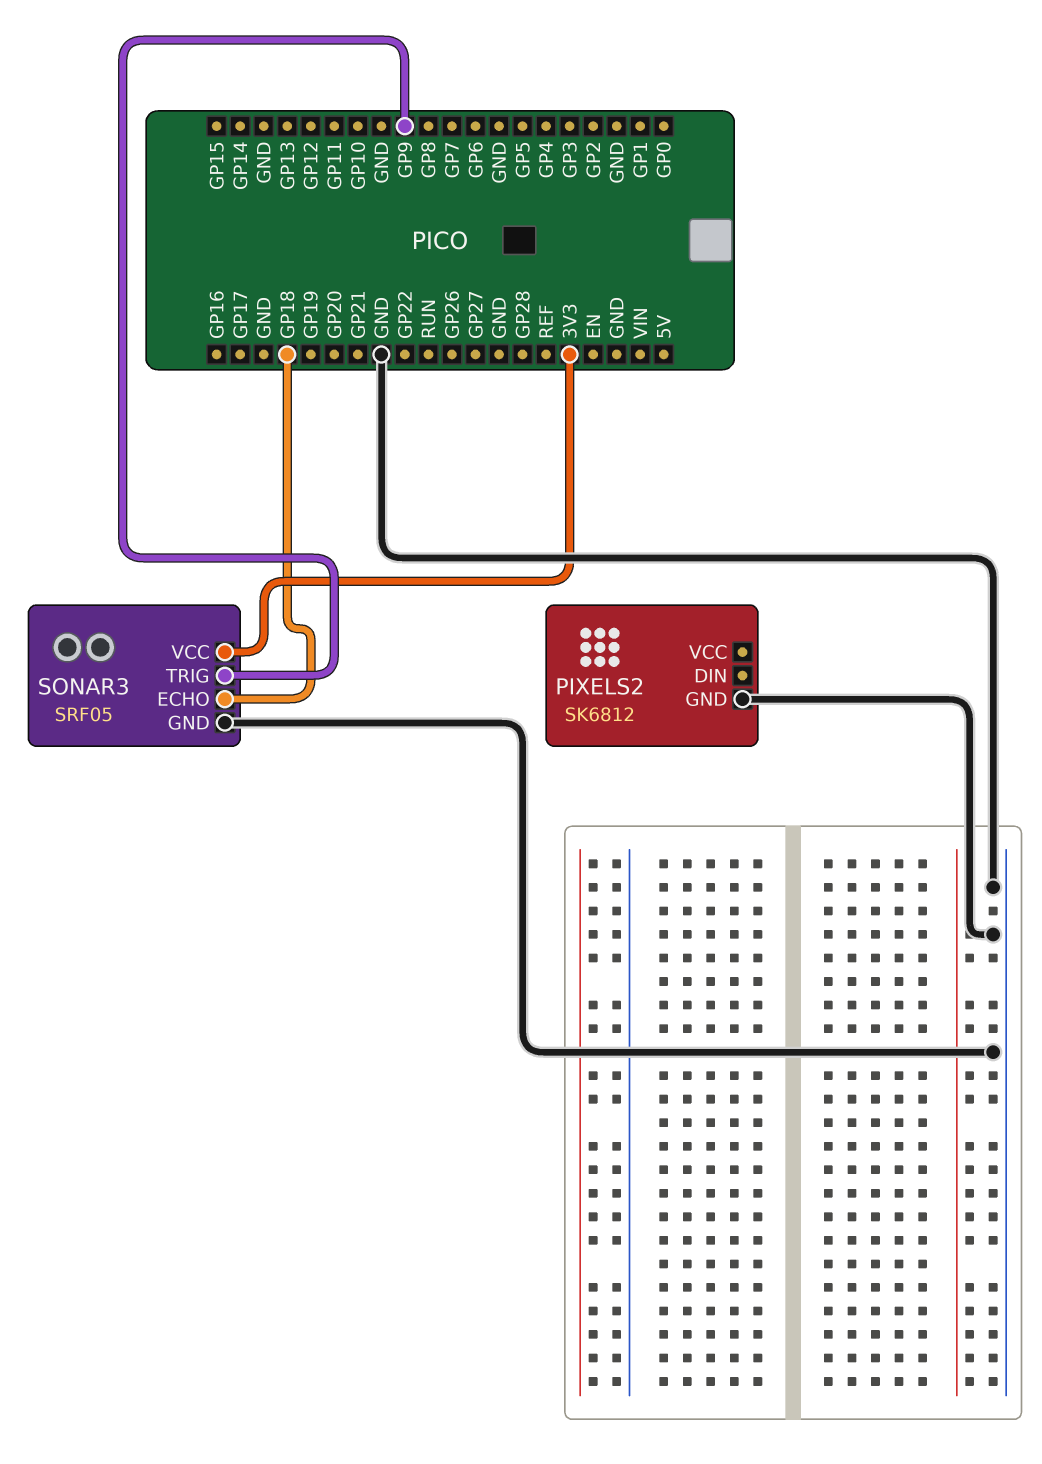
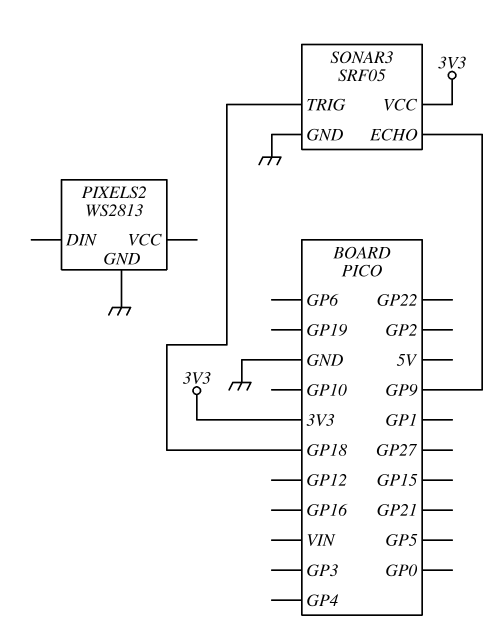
PIXELS2: SK6812 -> WS2813
SONAR3 pin ECHO: GP18 -> GP9
SONAR3 pin TRIG: GP9 -> GP18

